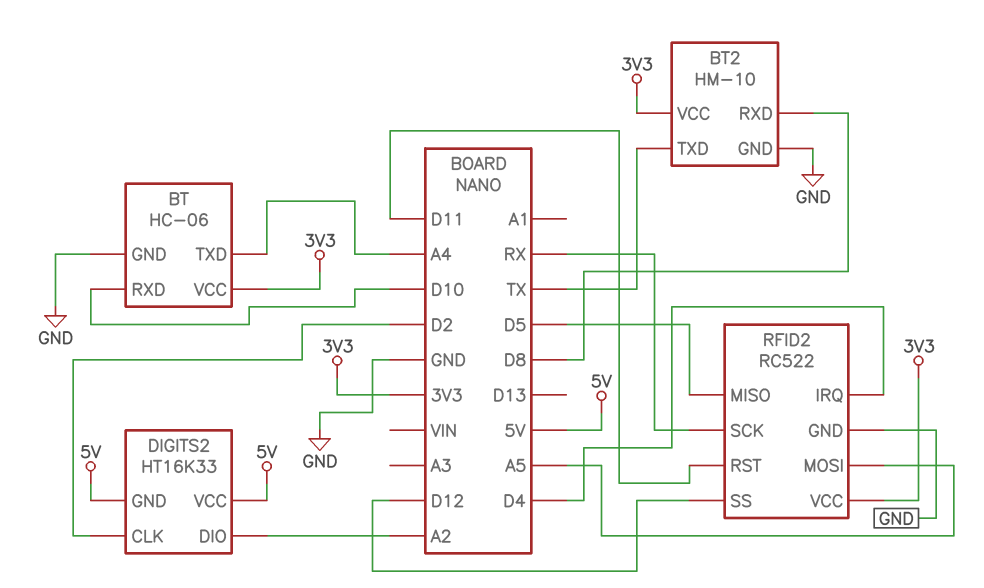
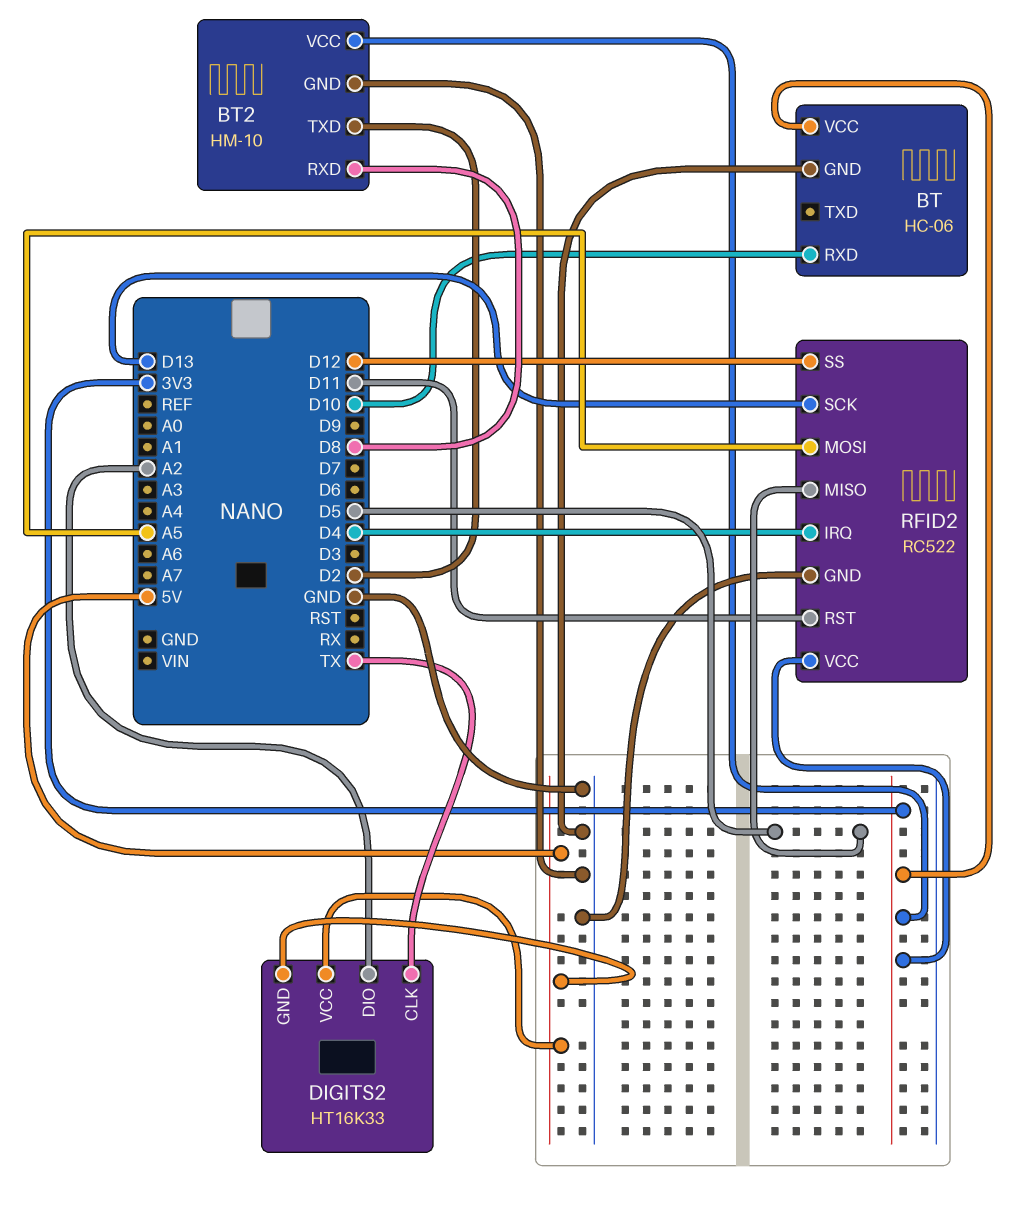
BT pin TXD: A4 -> none
BT2 pin TXD: TX -> D2
DIGITS2 pin CLK: D2 -> TX
RFID2 pin SCK: RX -> D13

